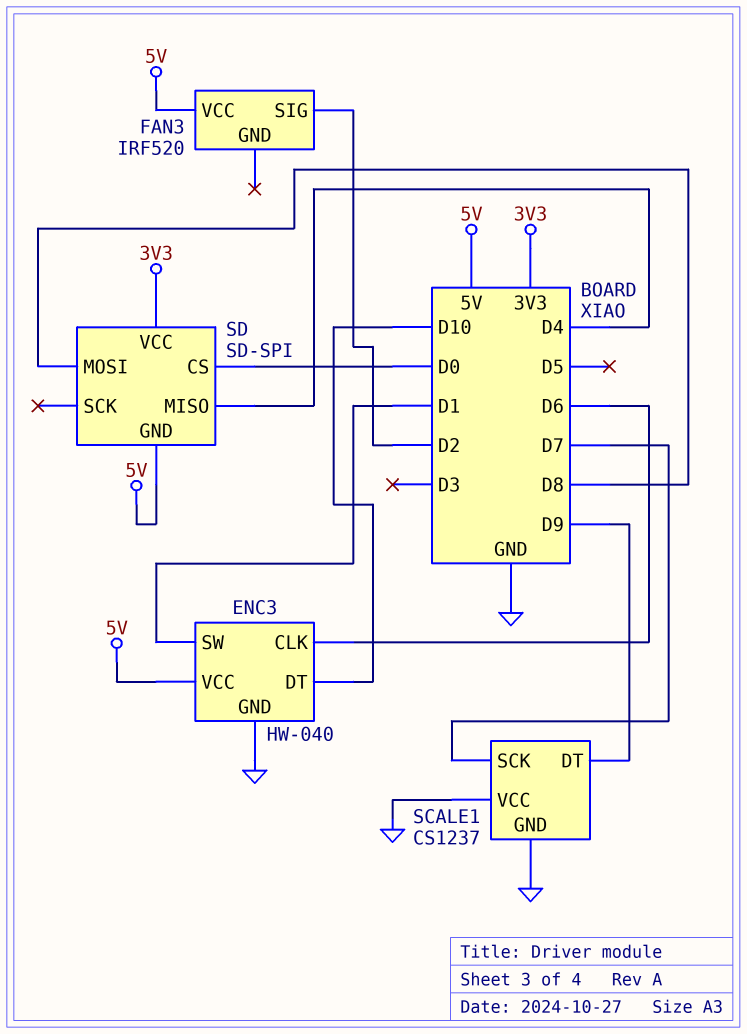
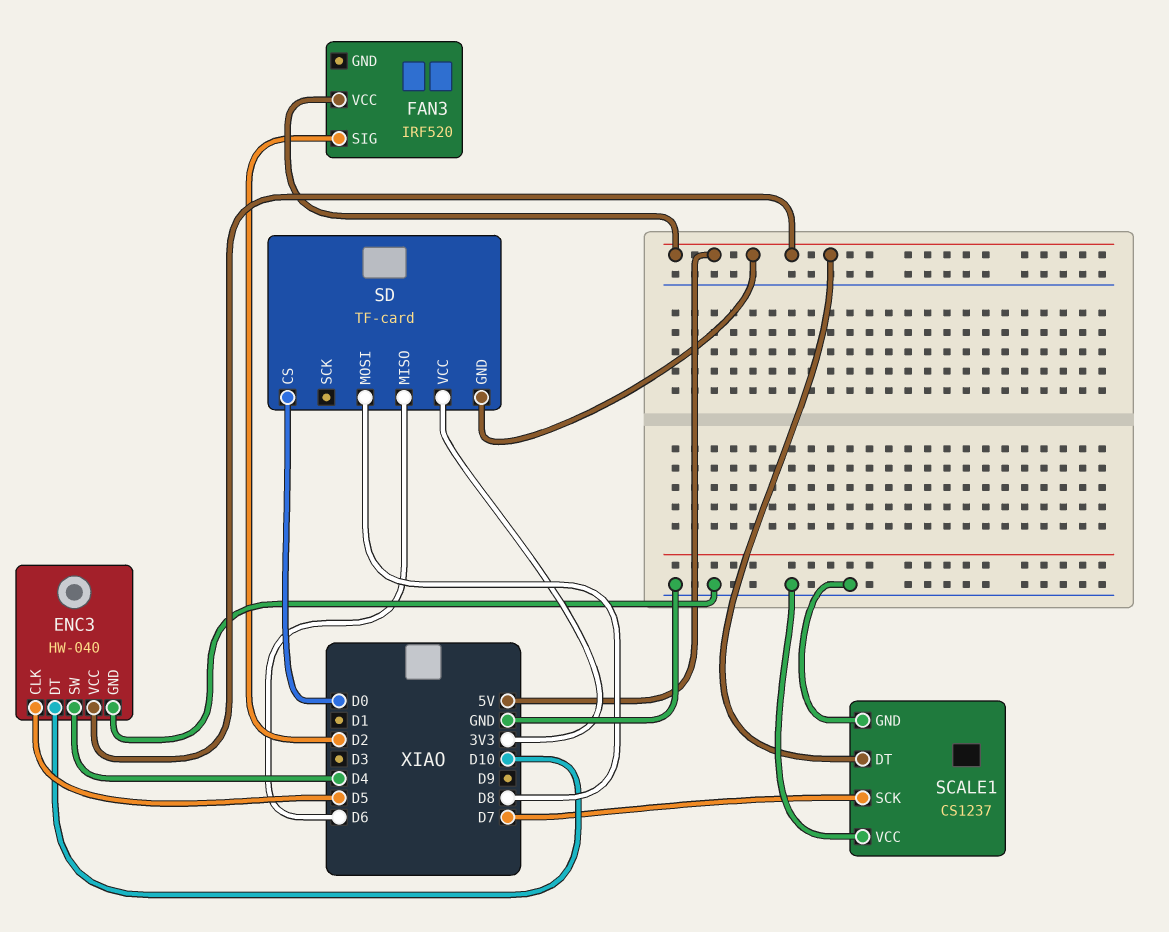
ENC3 pin CLK: D6 -> D5
ENC3 pin SW: D1 -> D4
SCALE1 pin DT: D9 -> 5V
SD: SD-SPI -> TF-card
SD pin MISO: D4 -> D6

